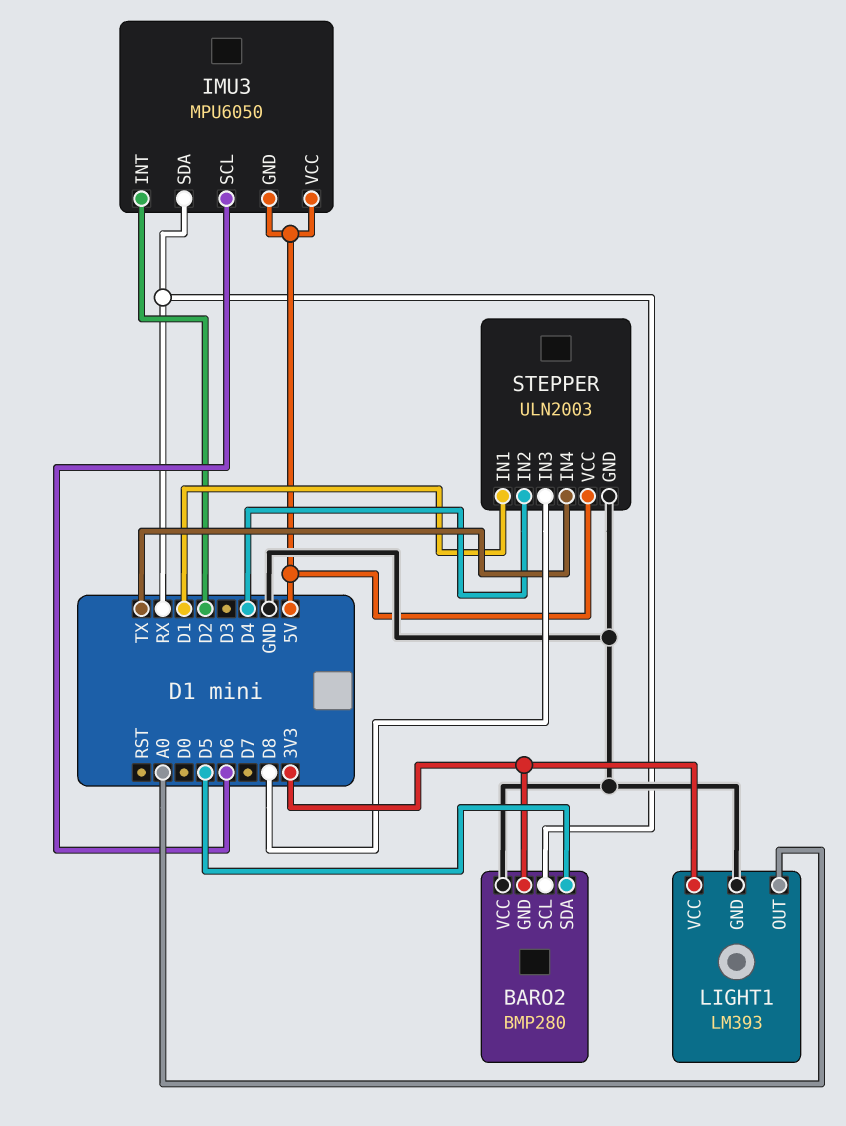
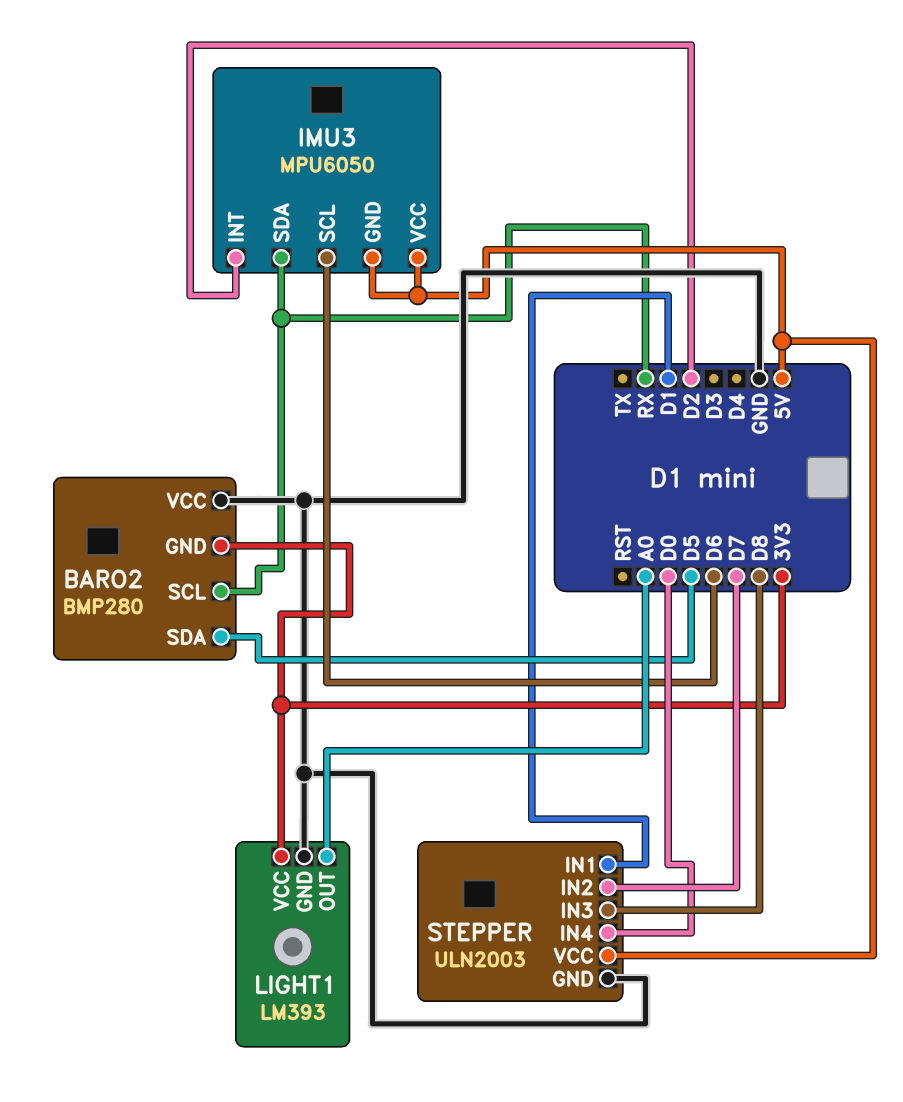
STEPPER pin IN2: D4 -> D7
STEPPER pin IN4: TX -> D0

